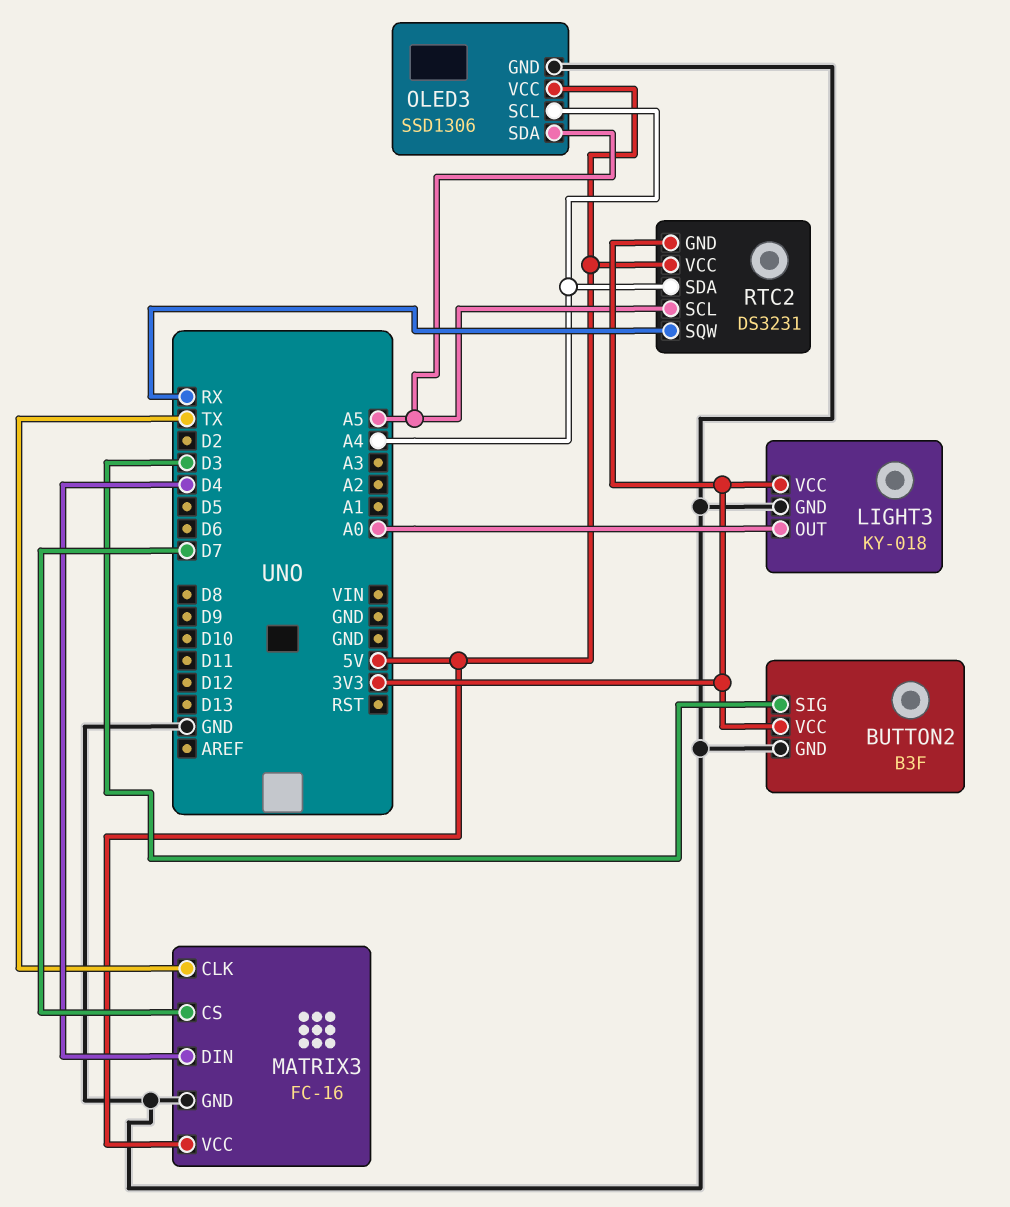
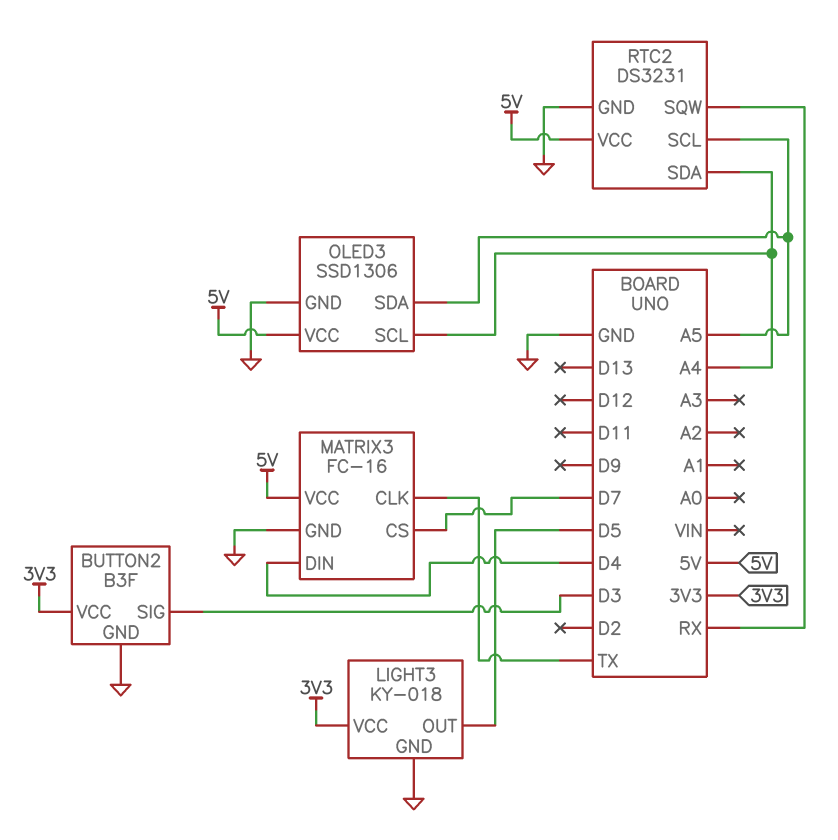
LIGHT3 pin OUT: A0 -> D5
RTC2 pin GND: 3V3 -> GND

